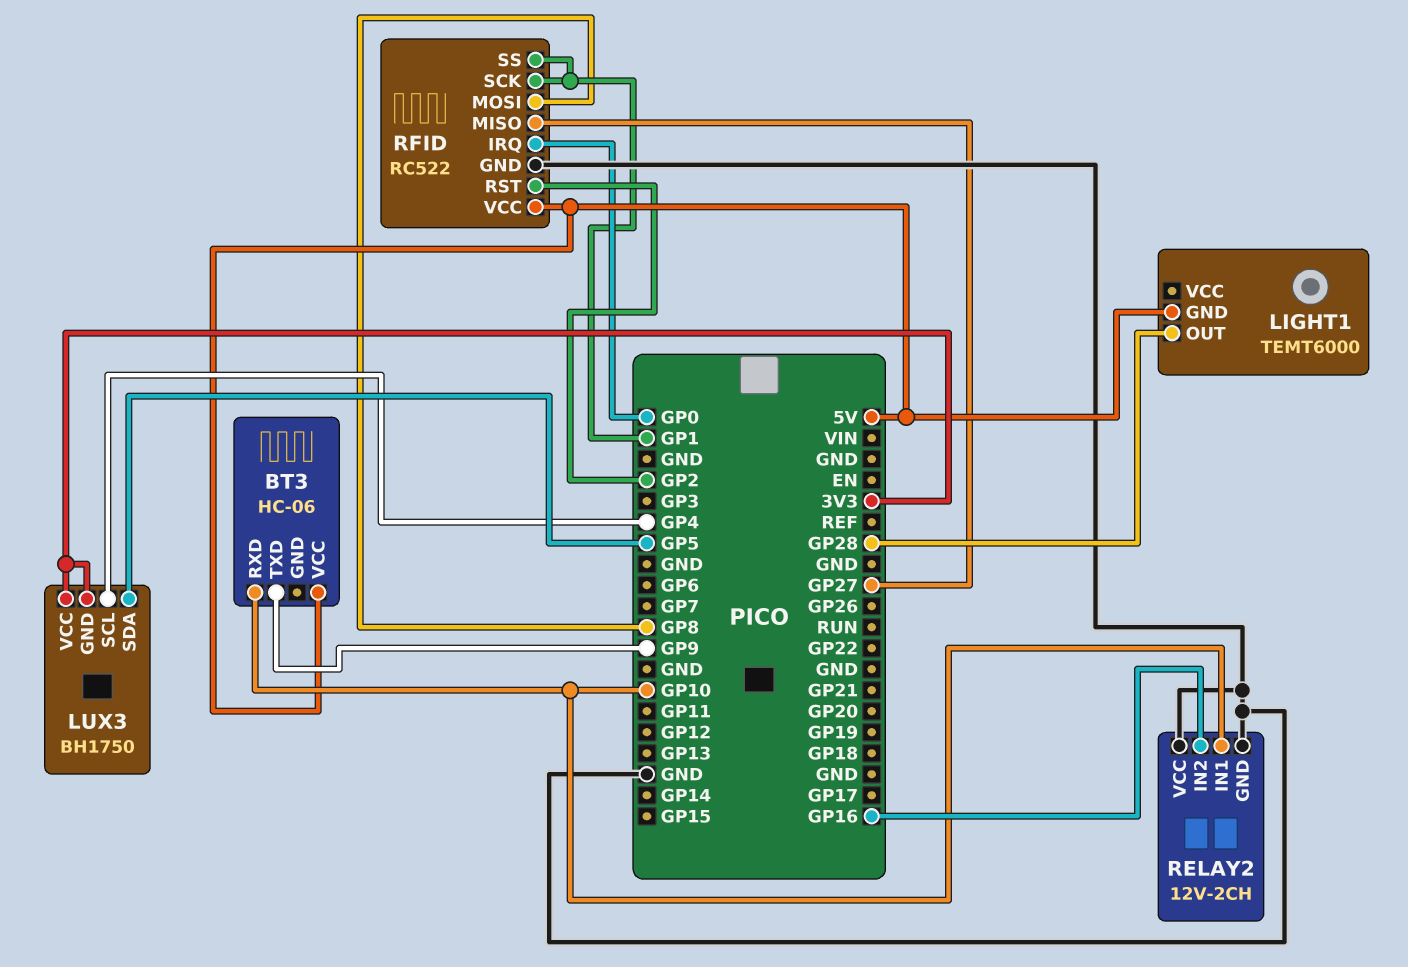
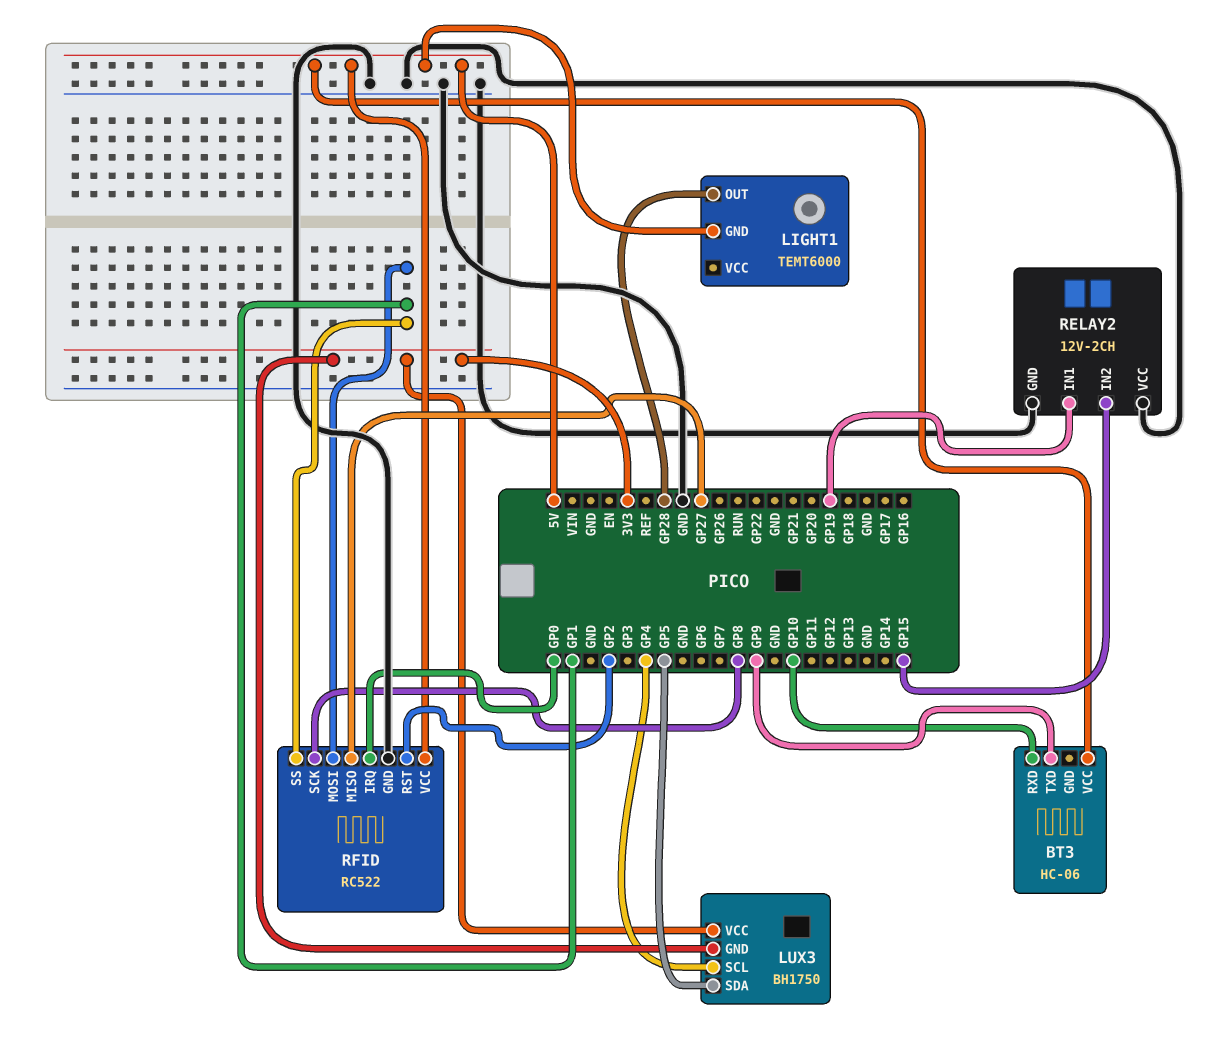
RELAY2 pin IN1: GP10 -> GP19
RELAY2 pin IN2: GP16 -> GP15
RFID pin MOSI: GP8 -> GP1
RFID pin SCK: GP1 -> GP8

